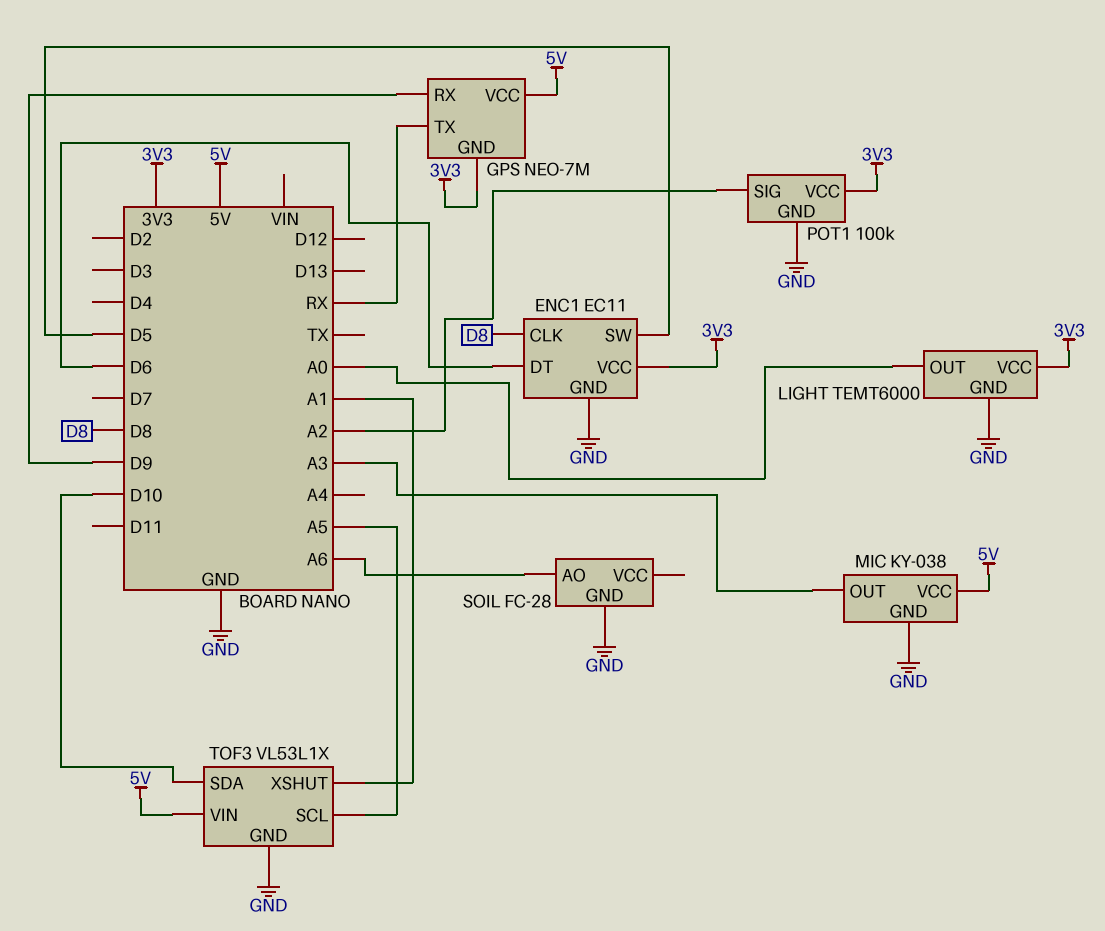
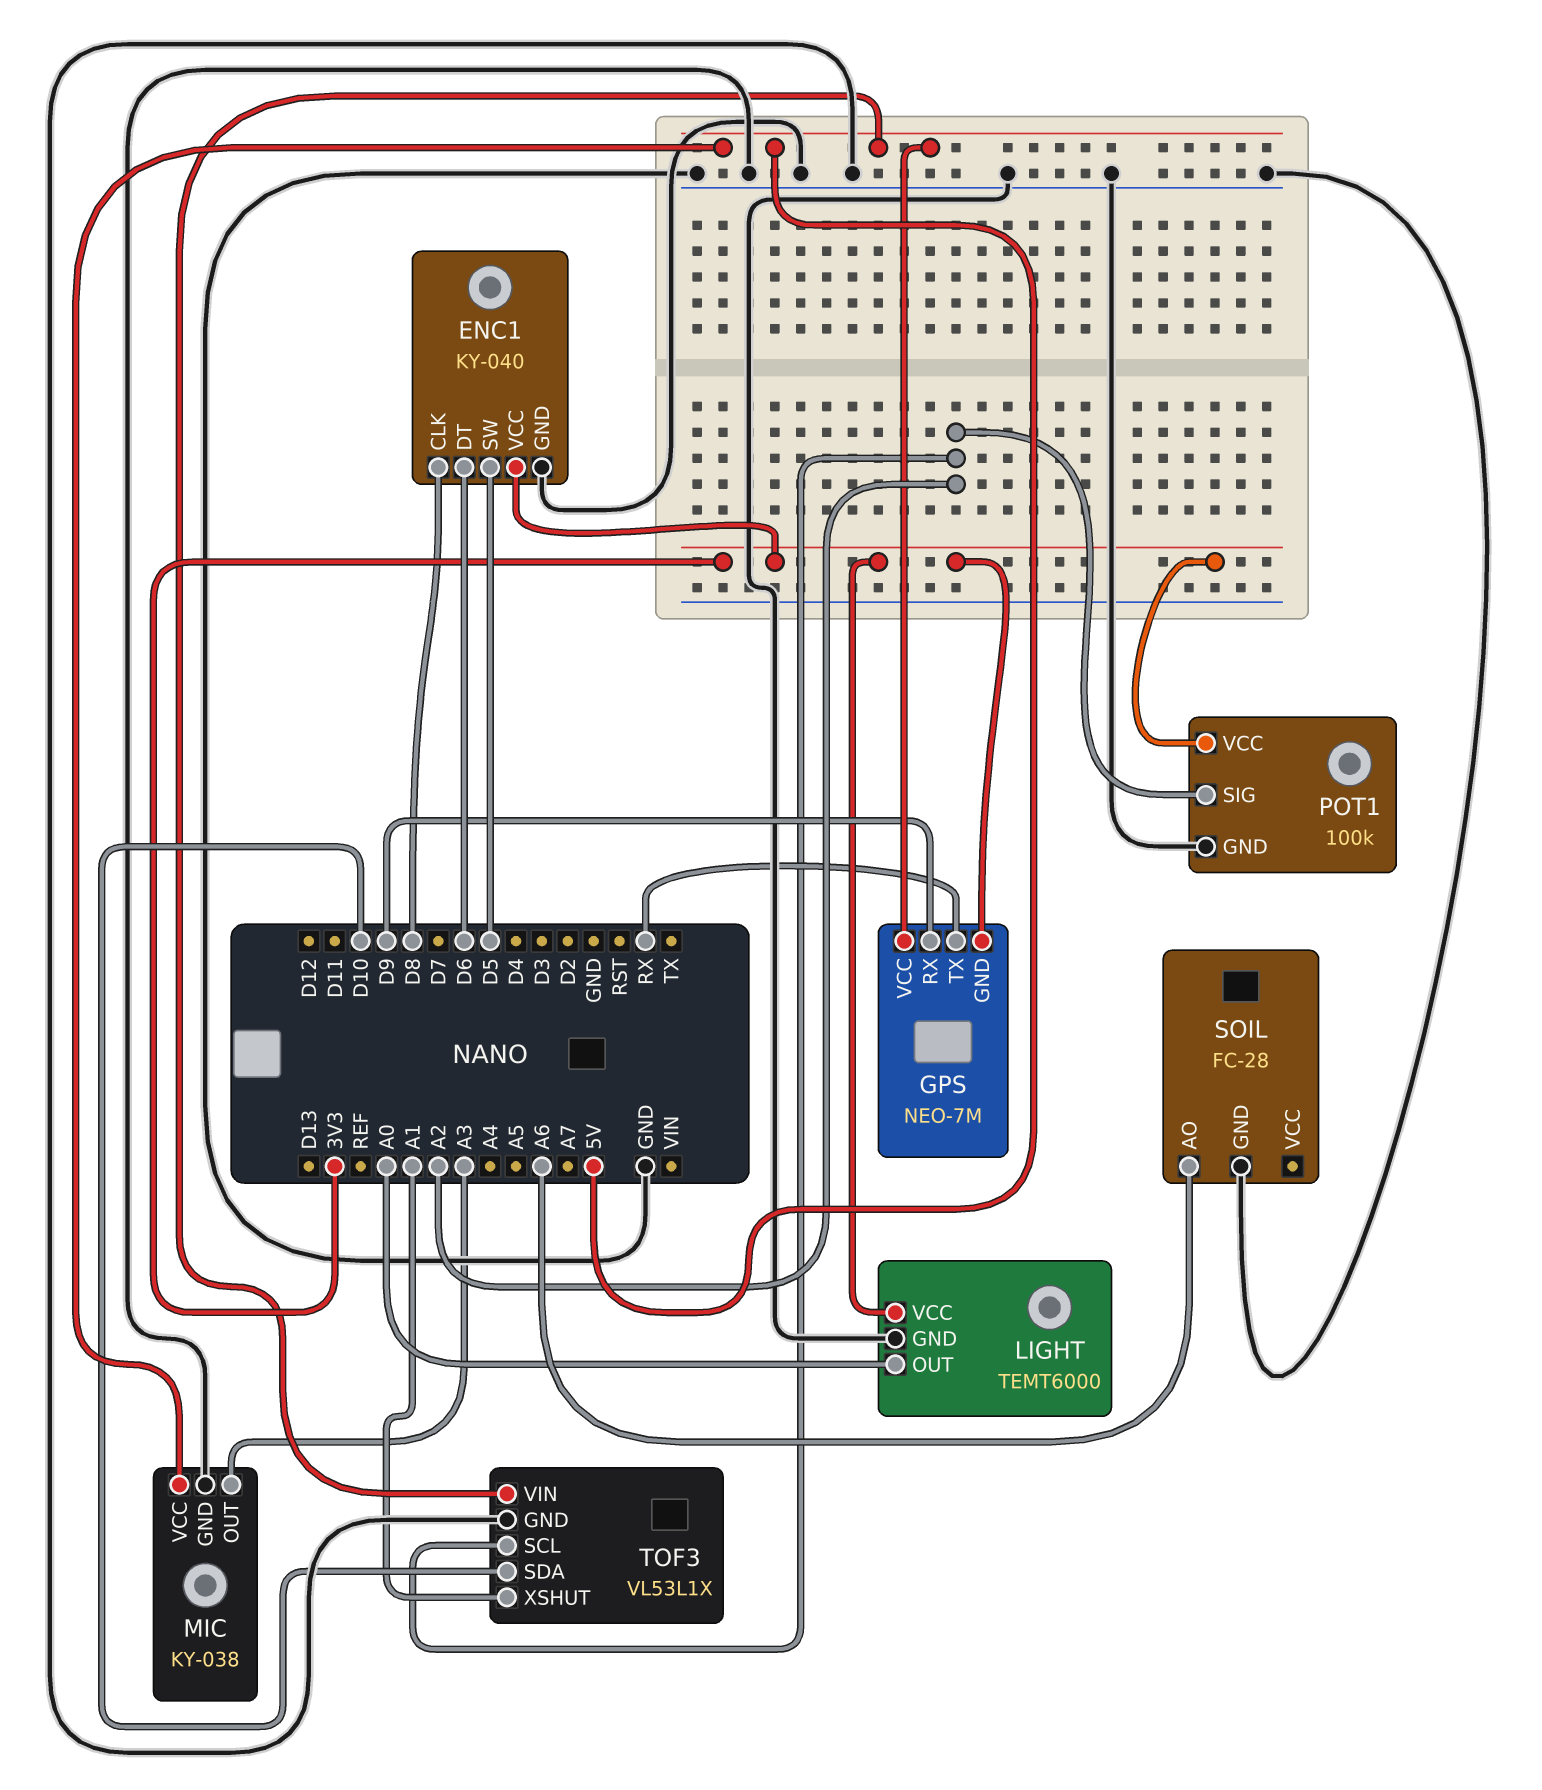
ENC1: EC11 -> KY-040
TOF3 pin SCL: A5 -> A2

